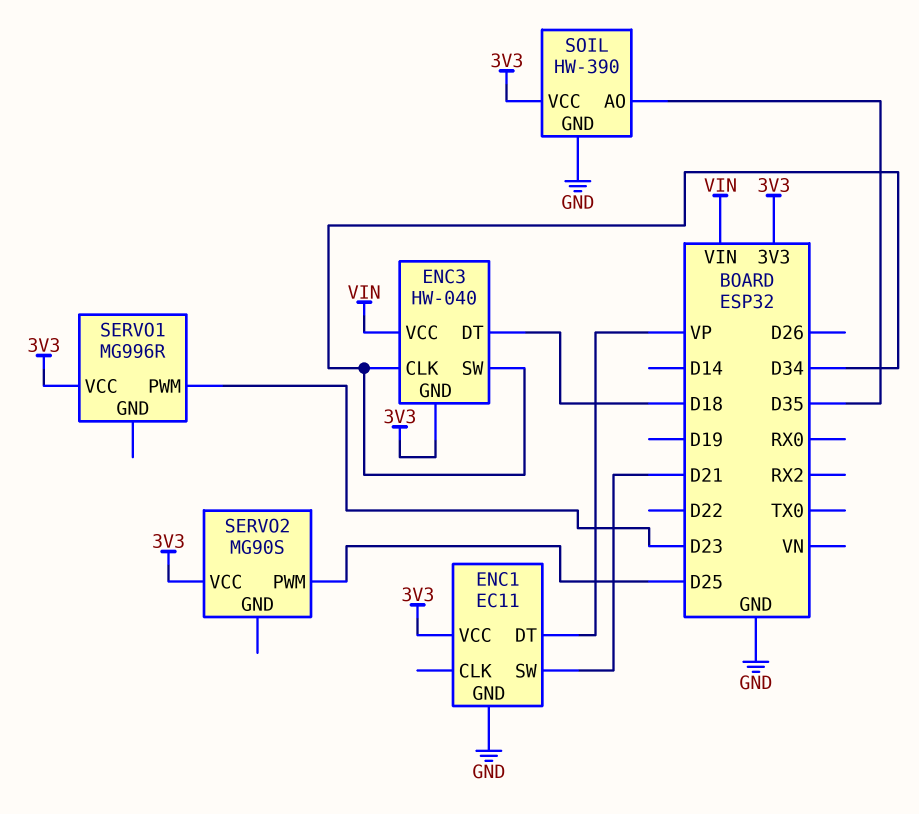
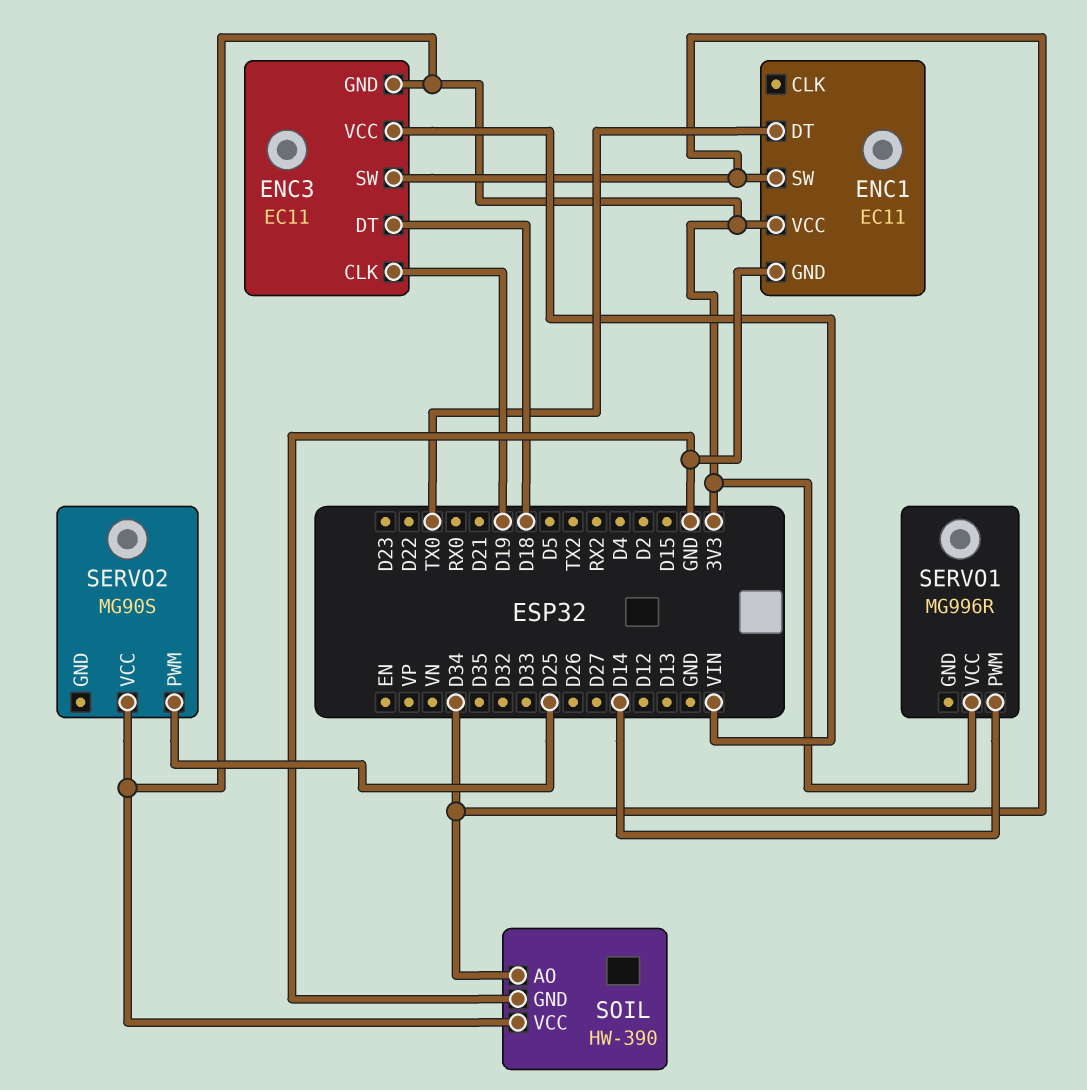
ENC1 pin DT: VP -> TX0
ENC1 pin SW: D21 -> D34
ENC3: HW-040 -> EC11
ENC3 pin CLK: D34 -> D19
SERVO1 pin PWM: D23 -> D14
SOIL pin AO: D35 -> D34

